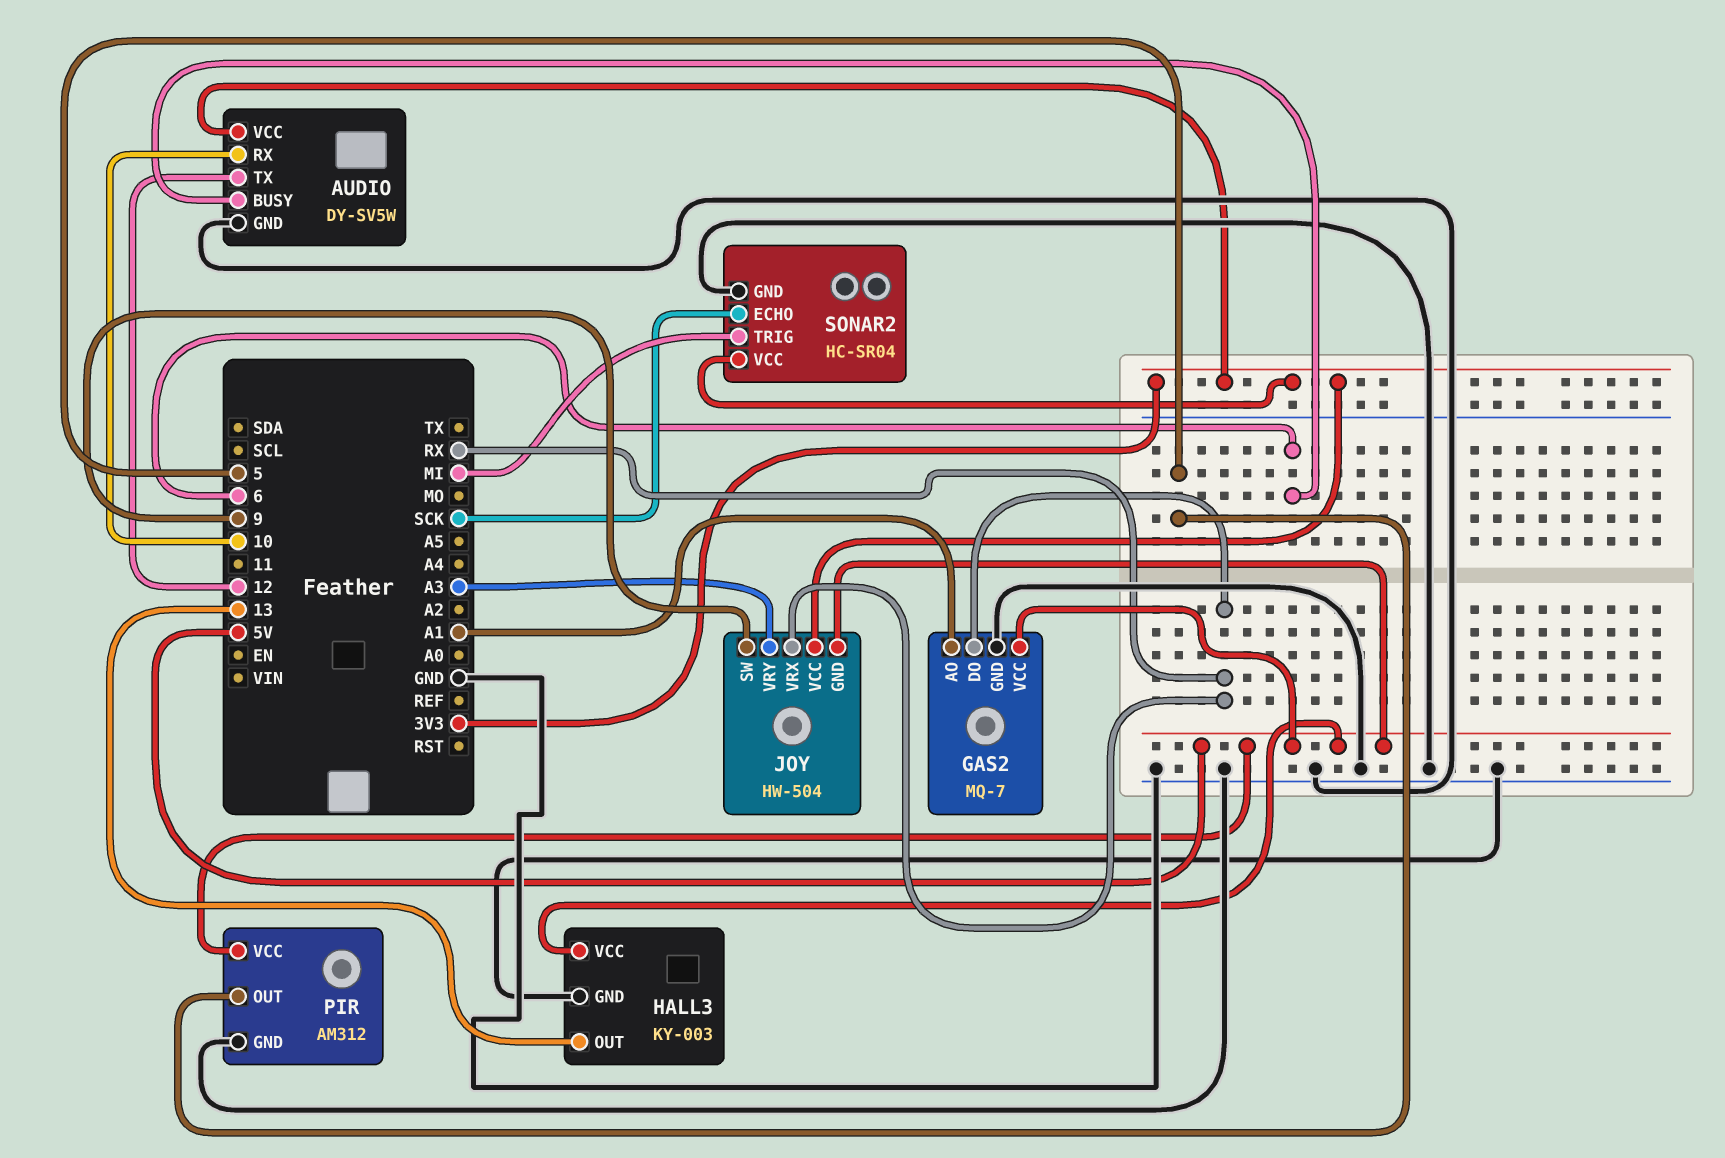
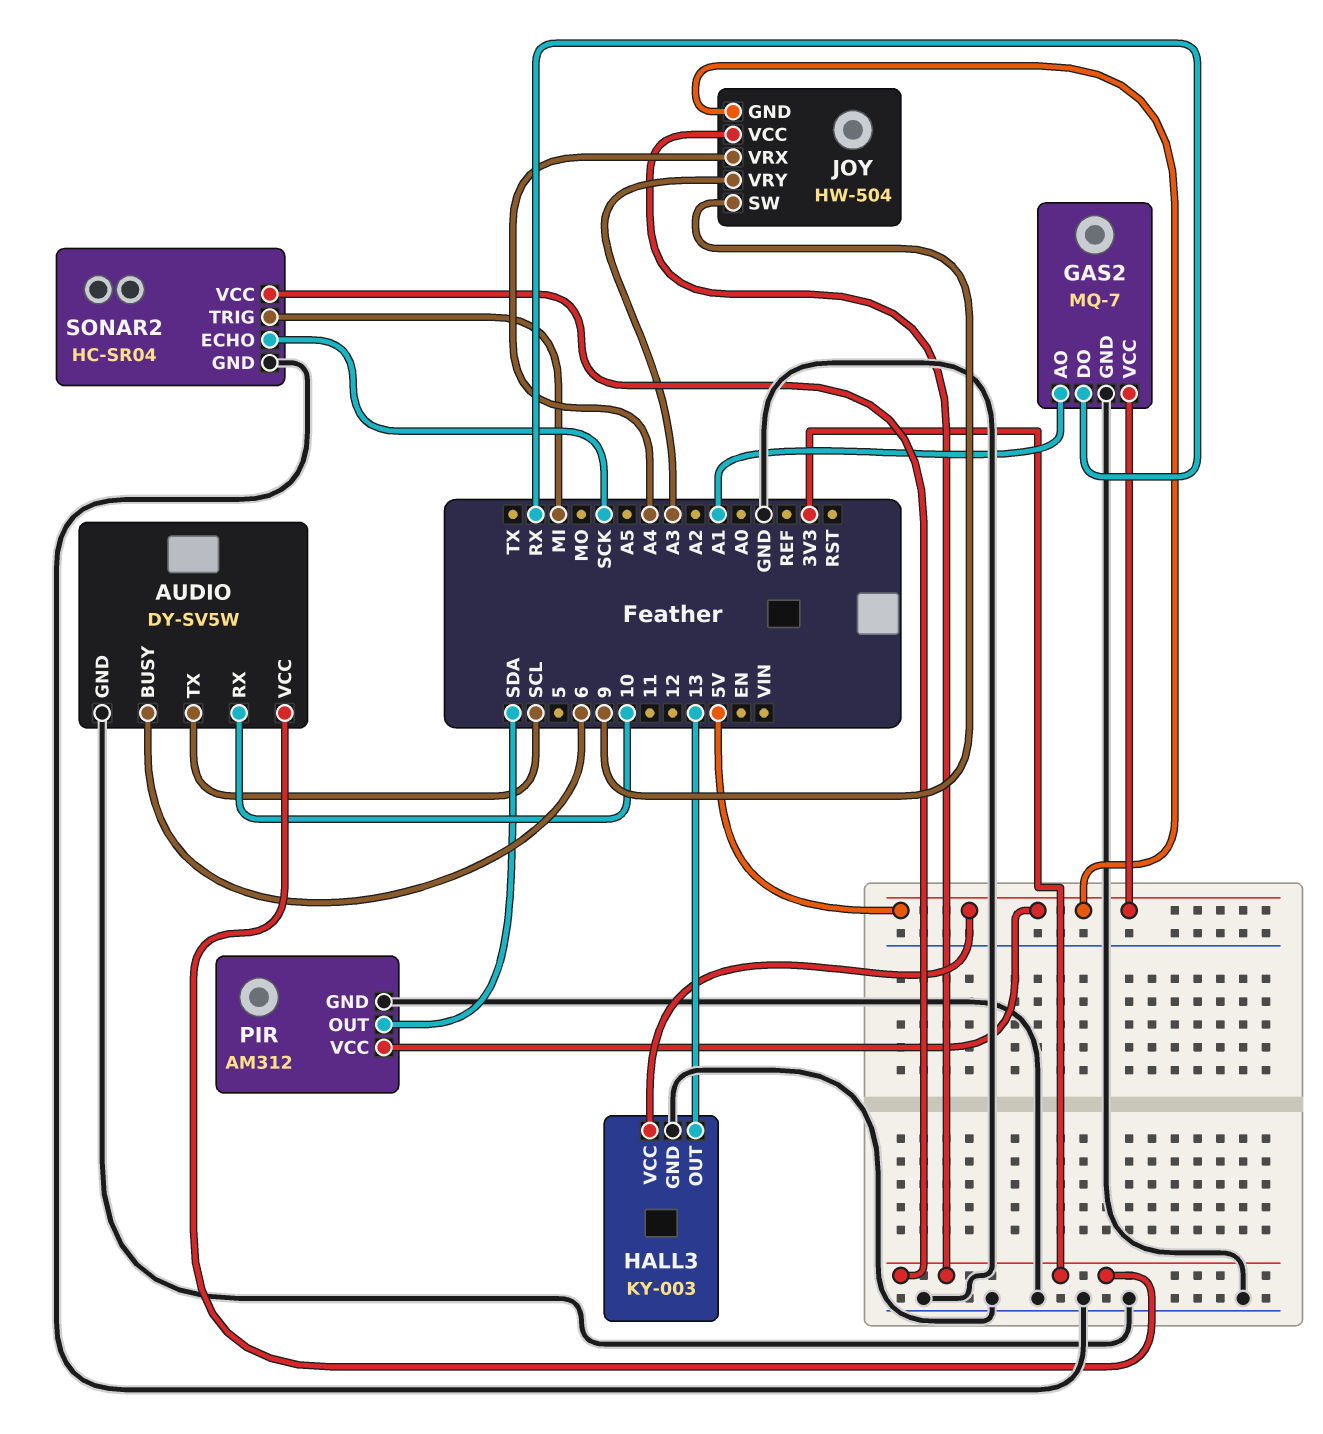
AUDIO pin TX: 12 -> SCL
JOY pin VRX: RX -> A4
PIR pin OUT: 5 -> SDA

